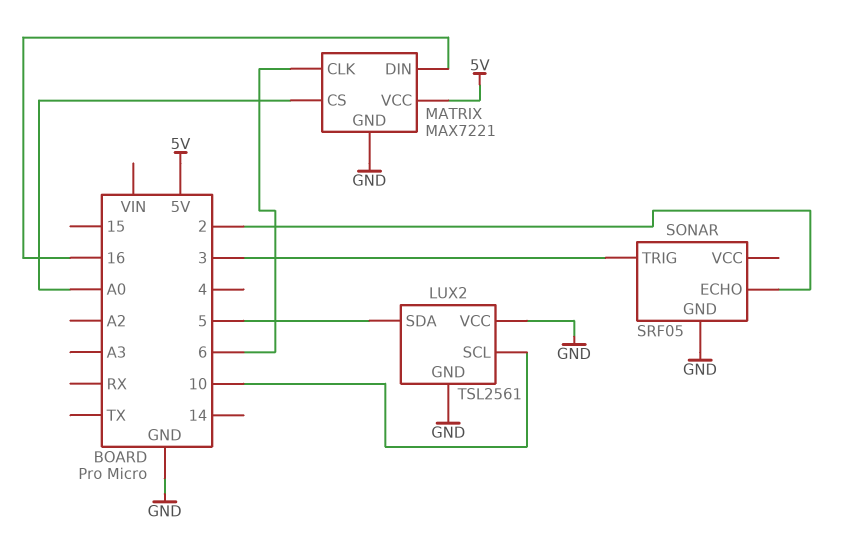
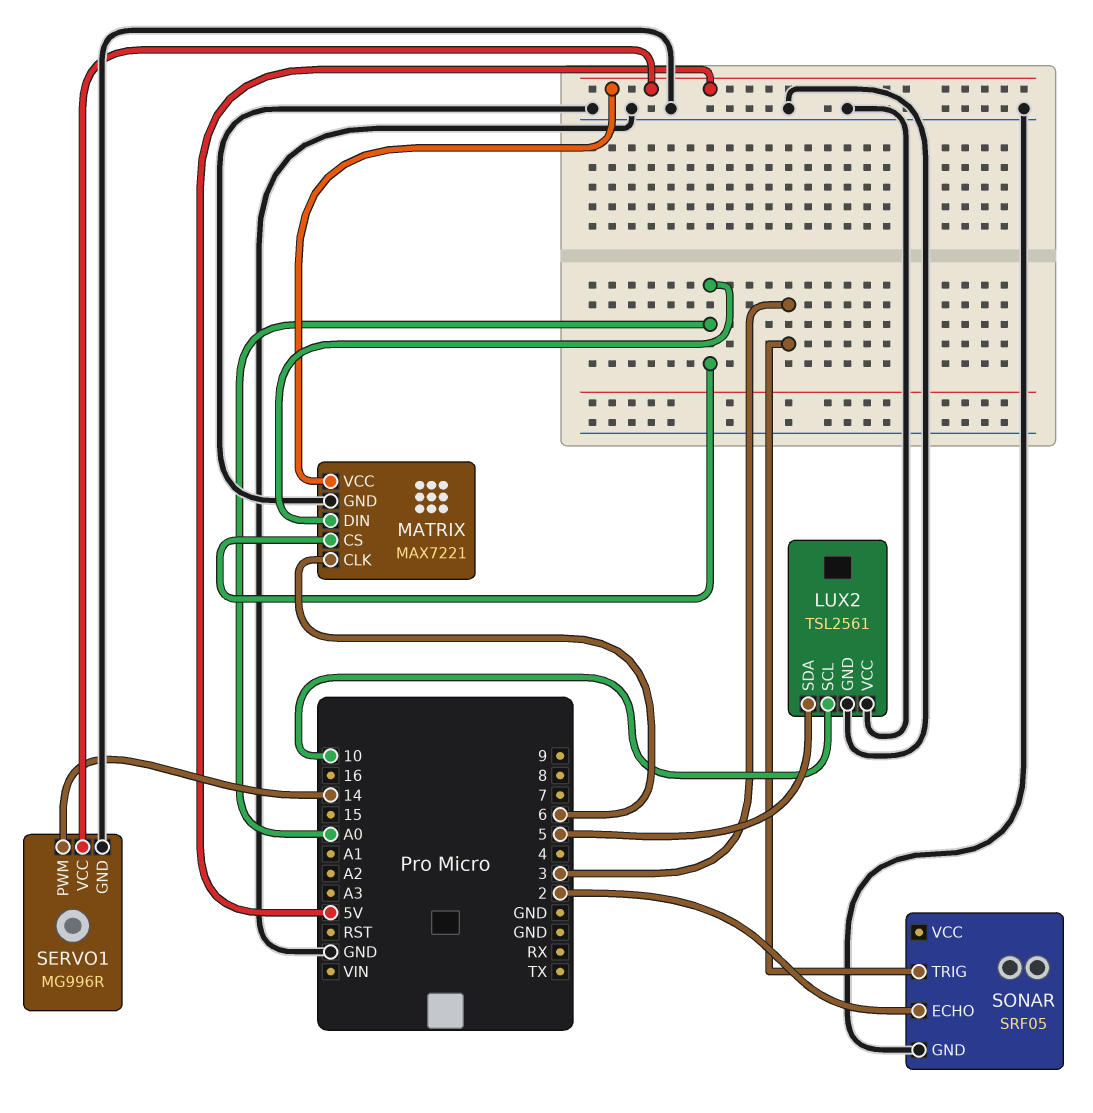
MATRIX pin DIN: 16 -> A0
SERVO1: none -> MG996R
SERVO1 pin GND: none -> GND
SERVO1 pin PWM: none -> 14
SERVO1 pin VCC: none -> 5V

